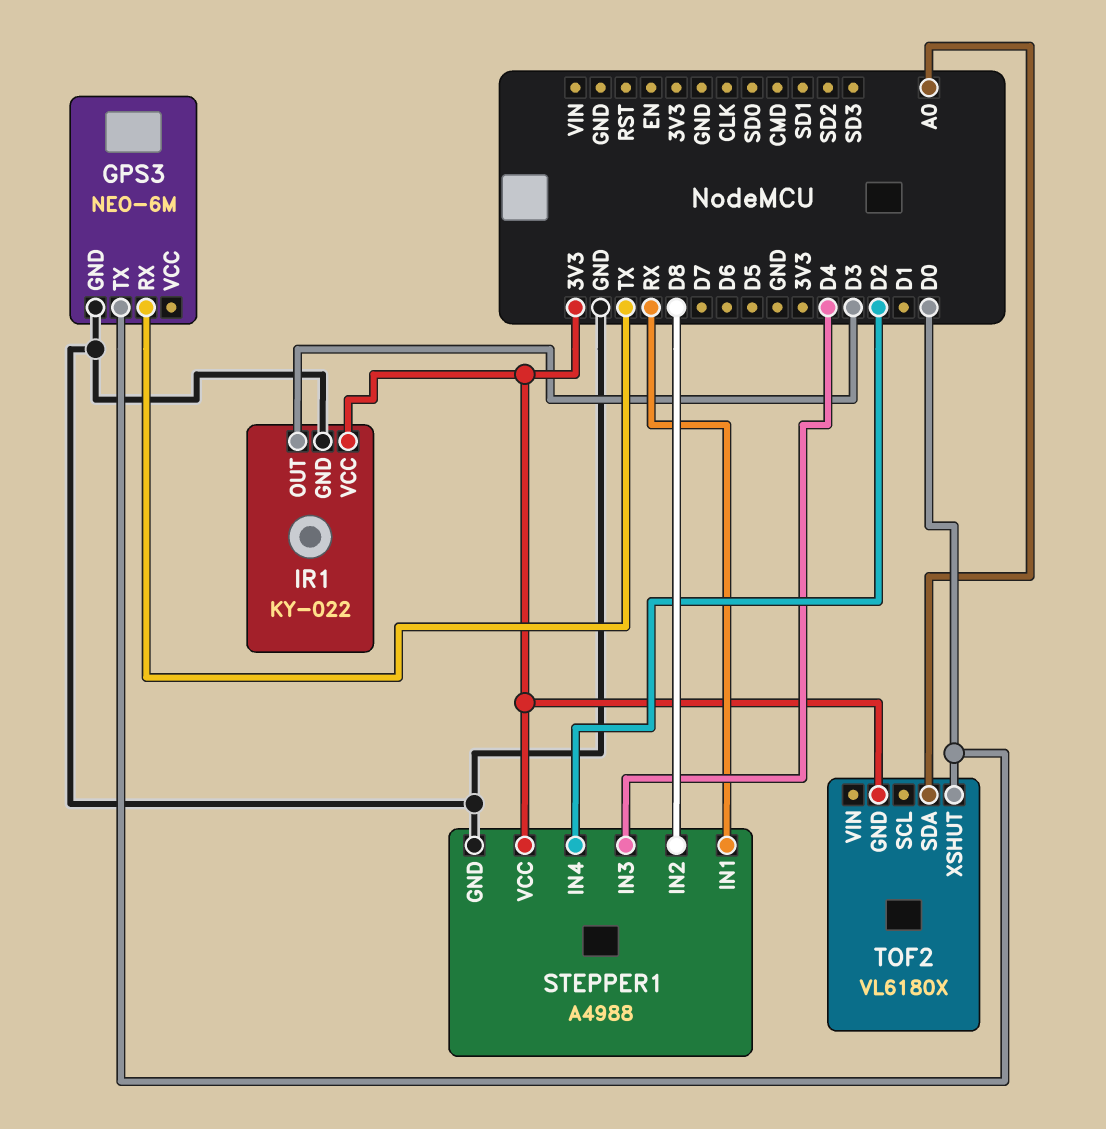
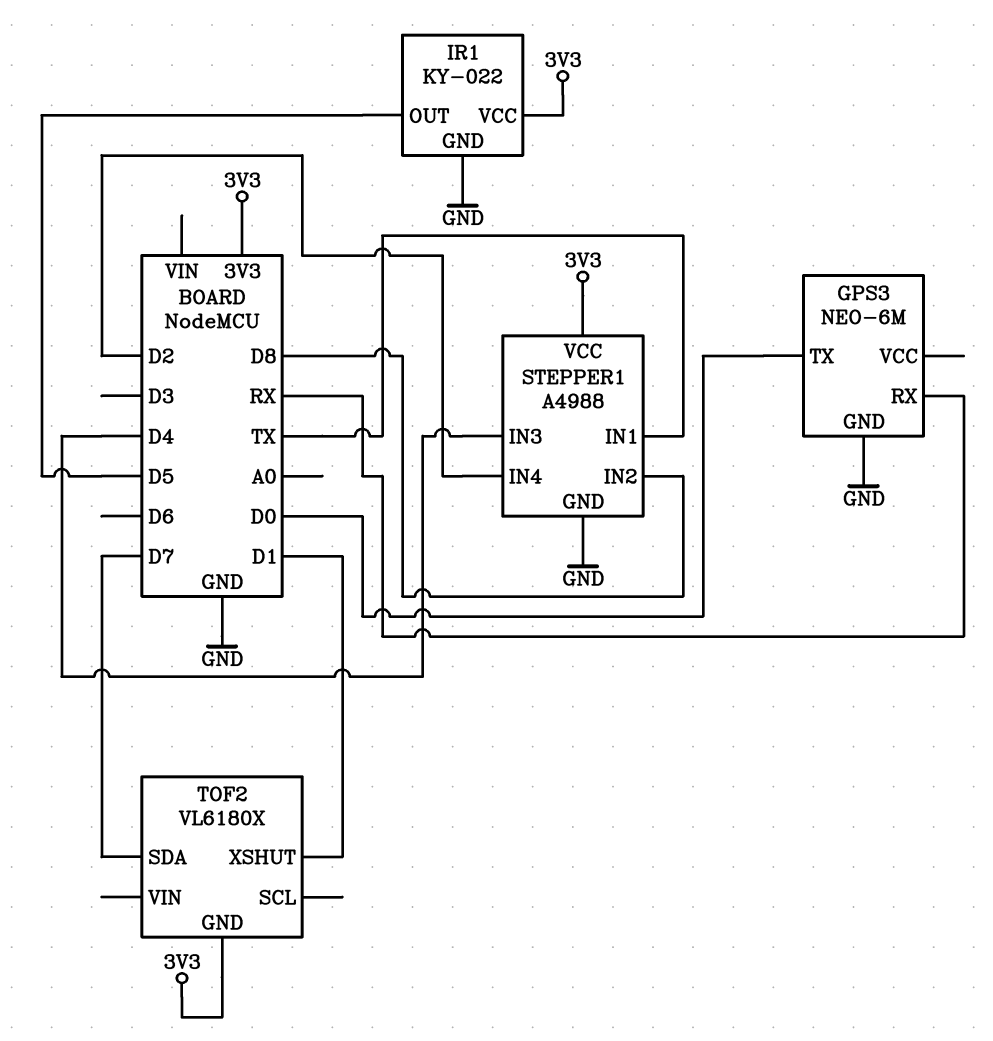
GPS3 pin RX: TX -> RX
IR1 pin OUT: D3 -> D5
STEPPER1 pin IN1: RX -> TX
TOF2 pin SDA: A0 -> D7
TOF2 pin XSHUT: D0 -> D1

